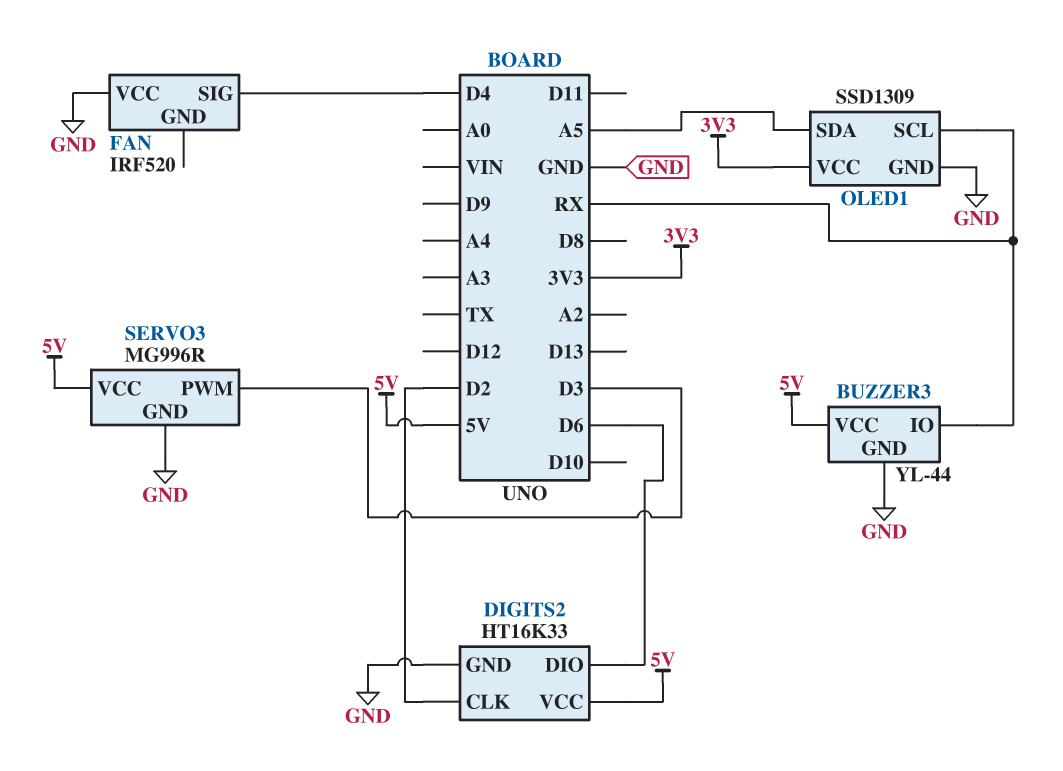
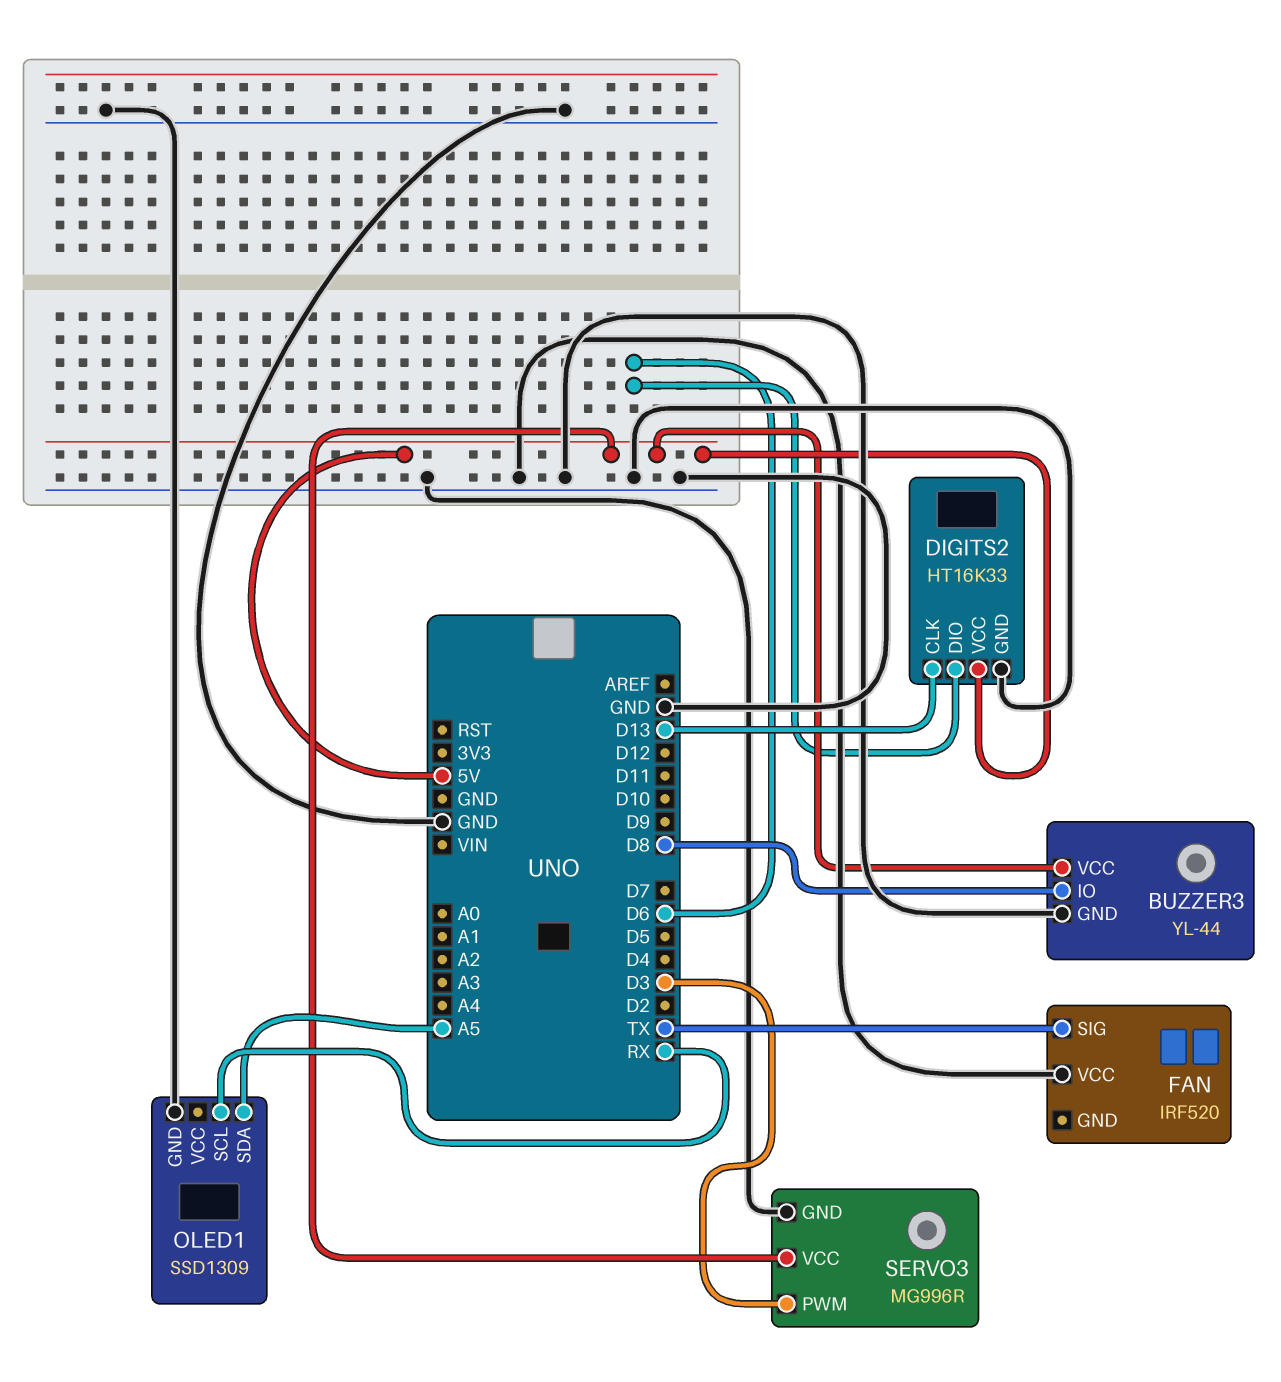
BUZZER3 pin IO: RX -> D8
DIGITS2 pin CLK: D2 -> D13
FAN pin SIG: D4 -> TX
OLED1 pin VCC: 3V3 -> none

